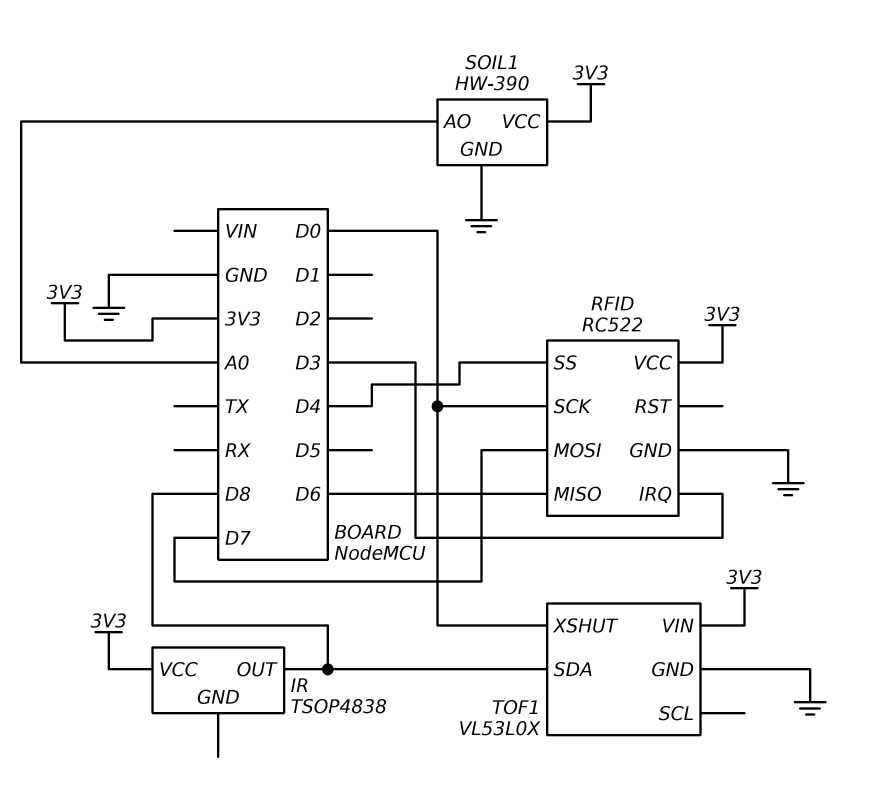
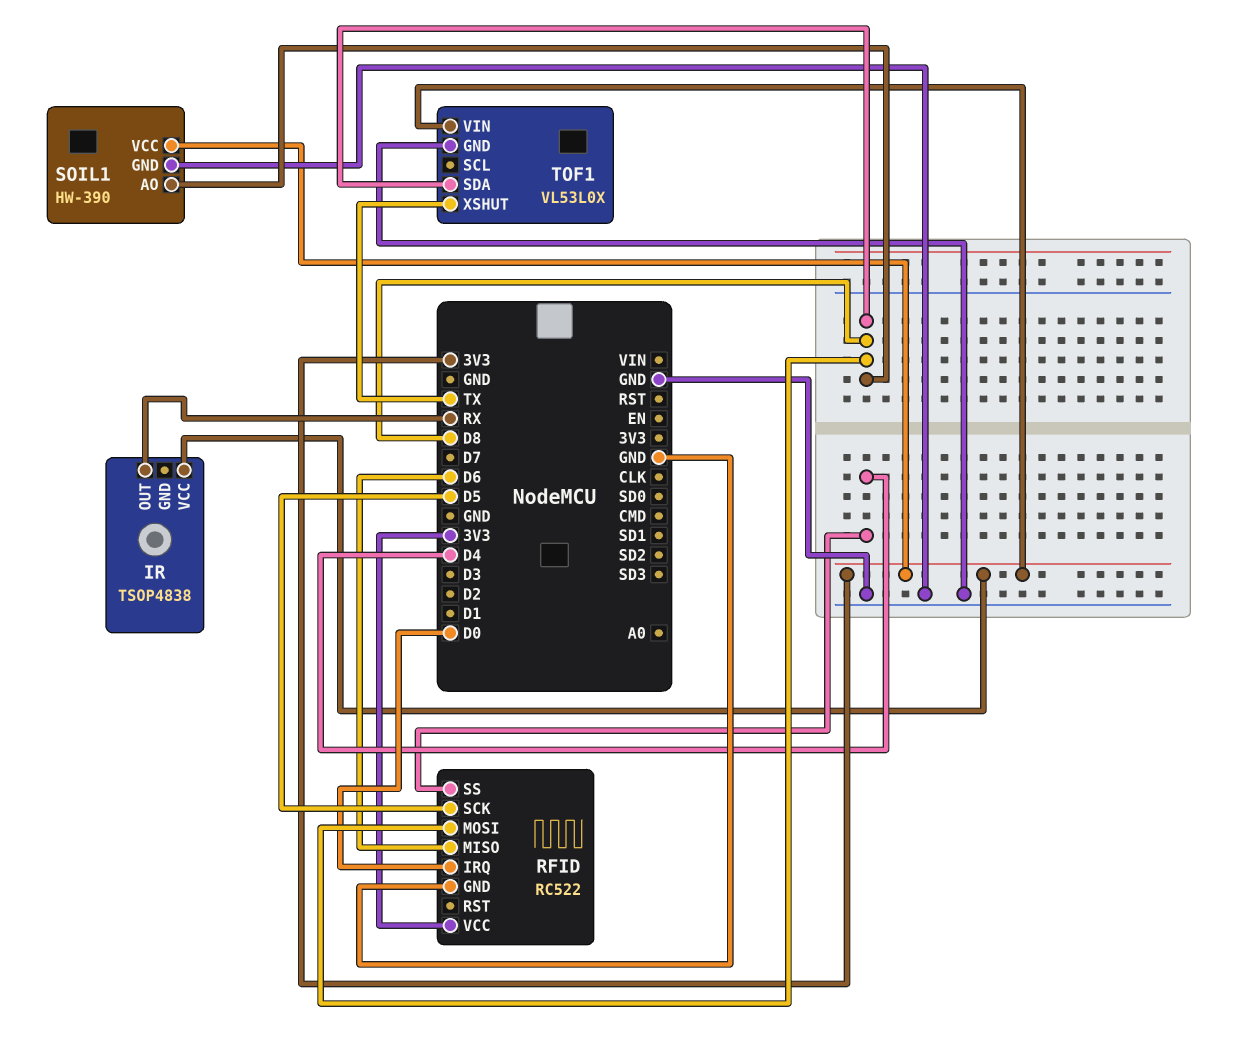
IR pin OUT: D8 -> RX
RFID pin IRQ: D3 -> D0
RFID pin MOSI: D7 -> D8
RFID pin SCK: D0 -> D5
SOIL1 pin AO: A0 -> D8
TOF1 pin XSHUT: D0 -> TX

